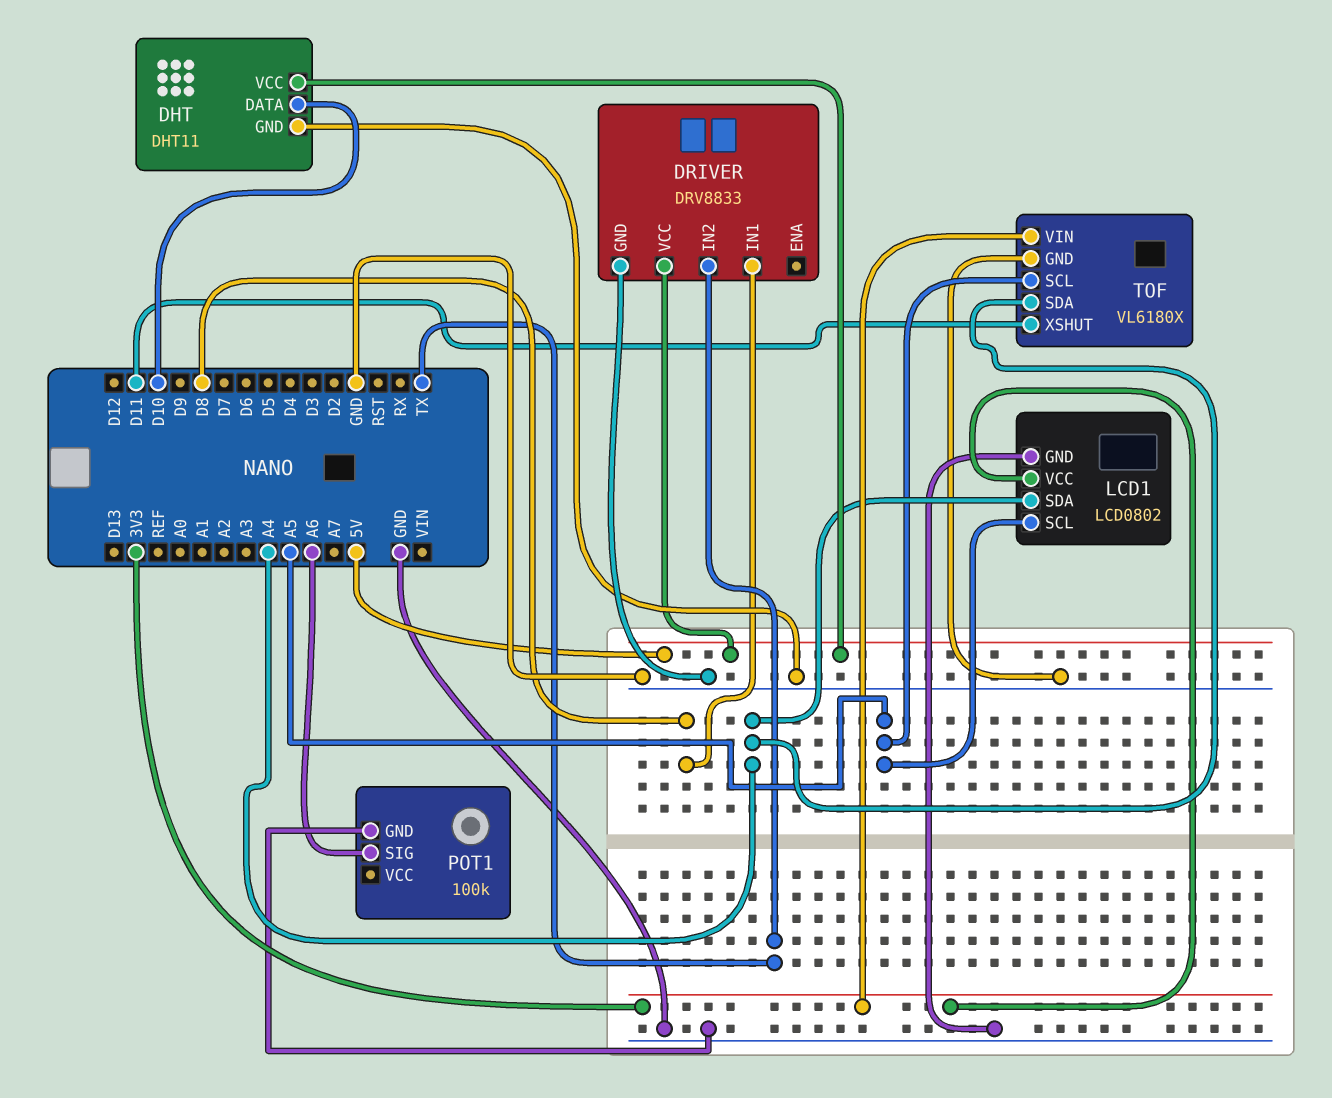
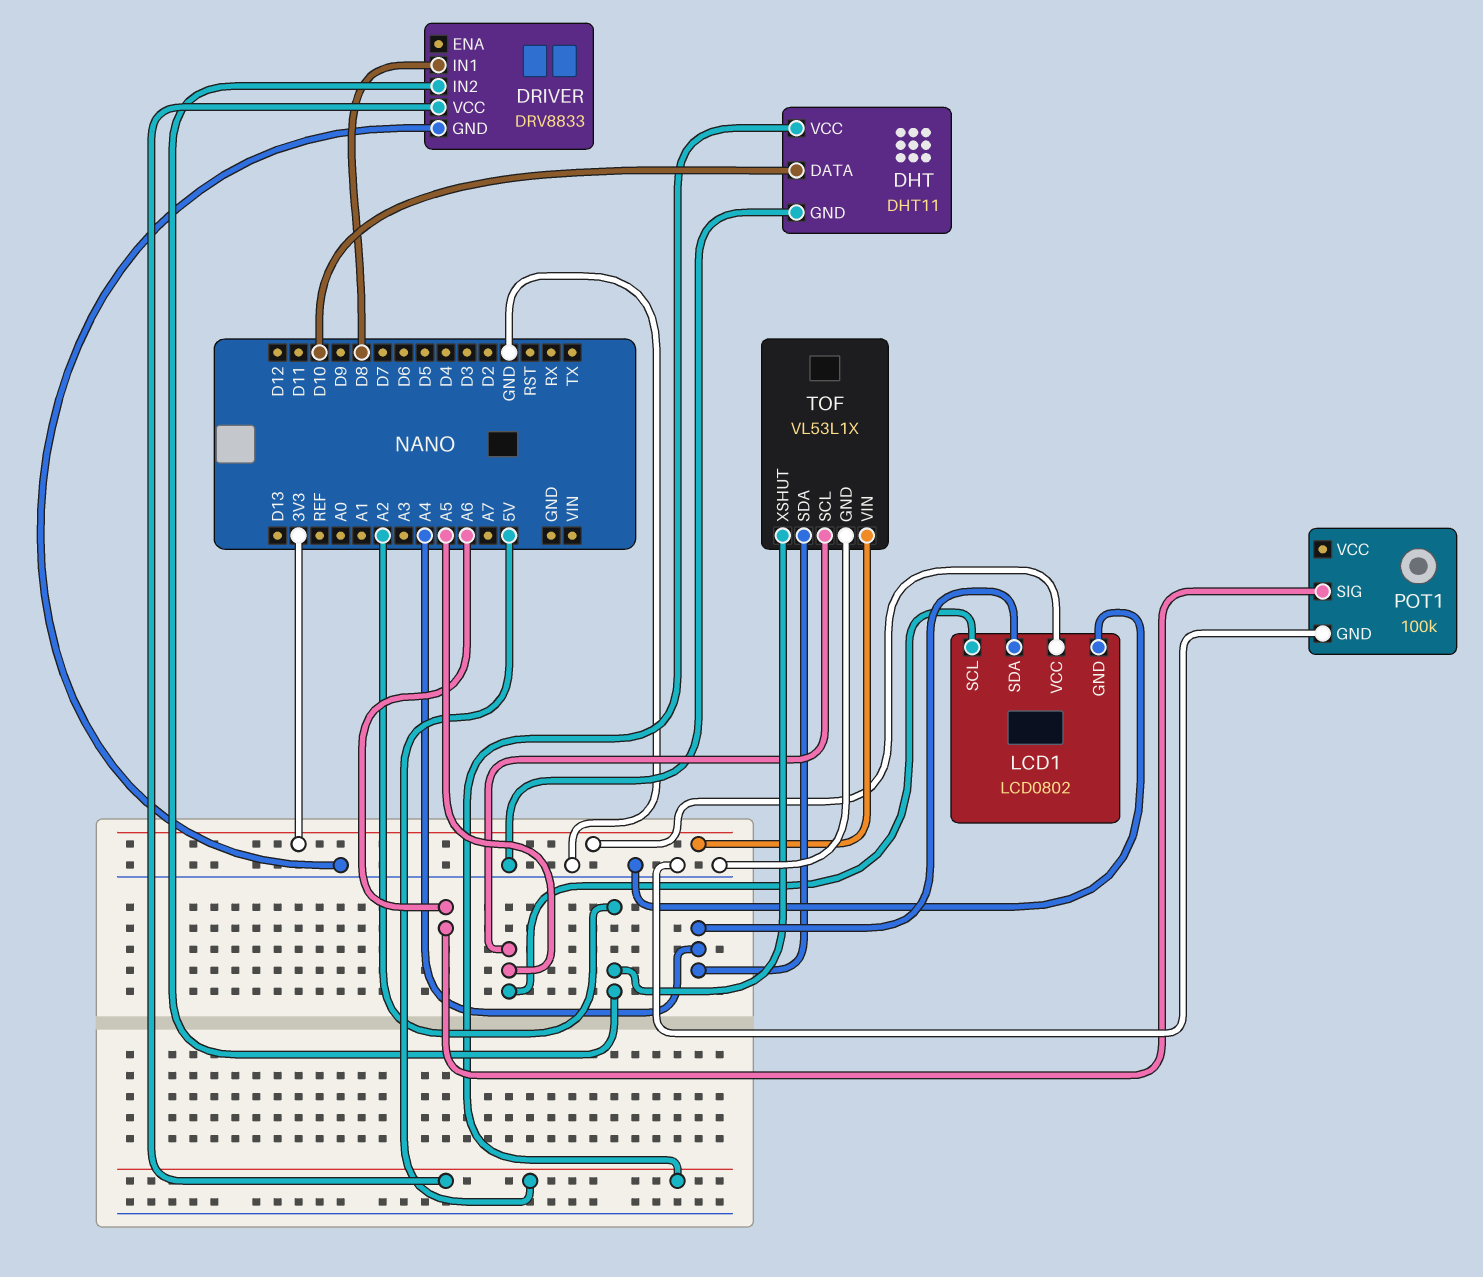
DRIVER pin IN2: TX -> A2
TOF: VL6180X -> VL53L1X
TOF pin XSHUT: D11 -> A2

